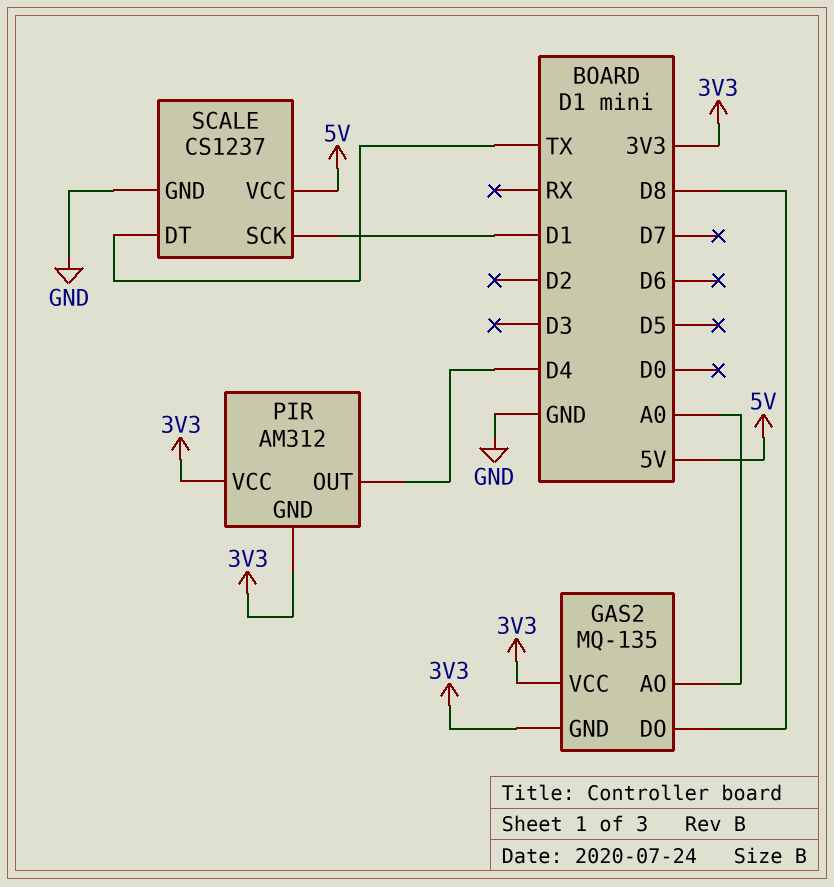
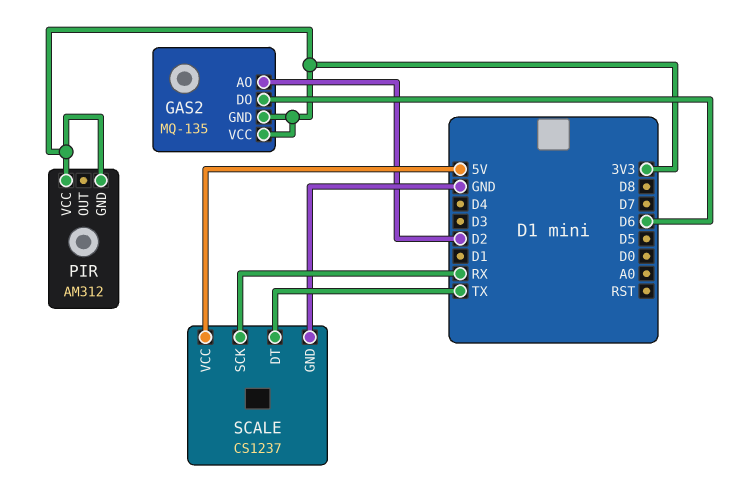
GAS2 pin AO: A0 -> D2
GAS2 pin DO: D8 -> D6
PIR pin OUT: D4 -> none
SCALE pin SCK: D1 -> RX

